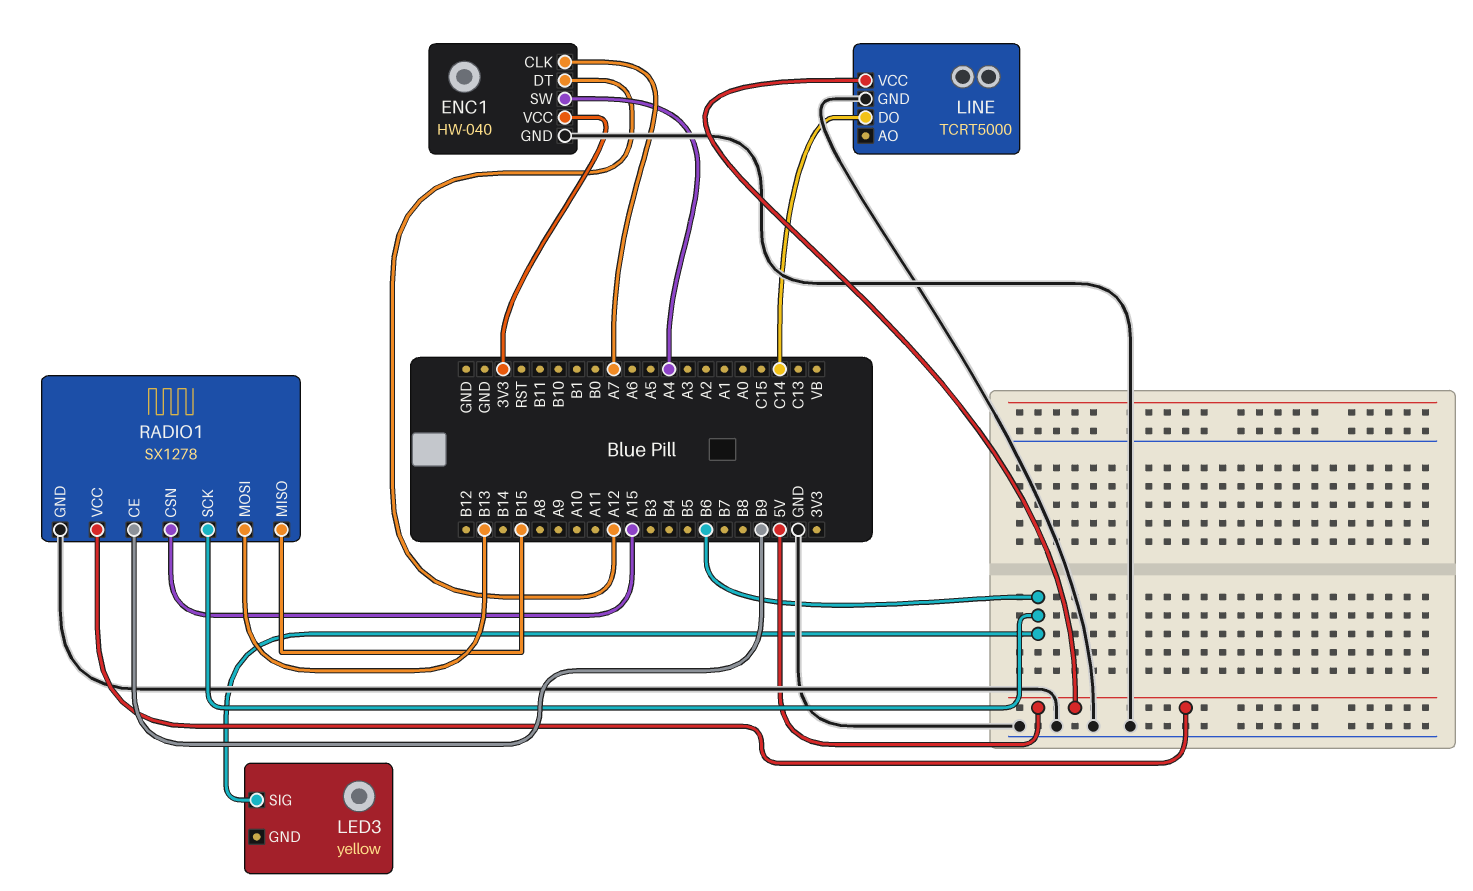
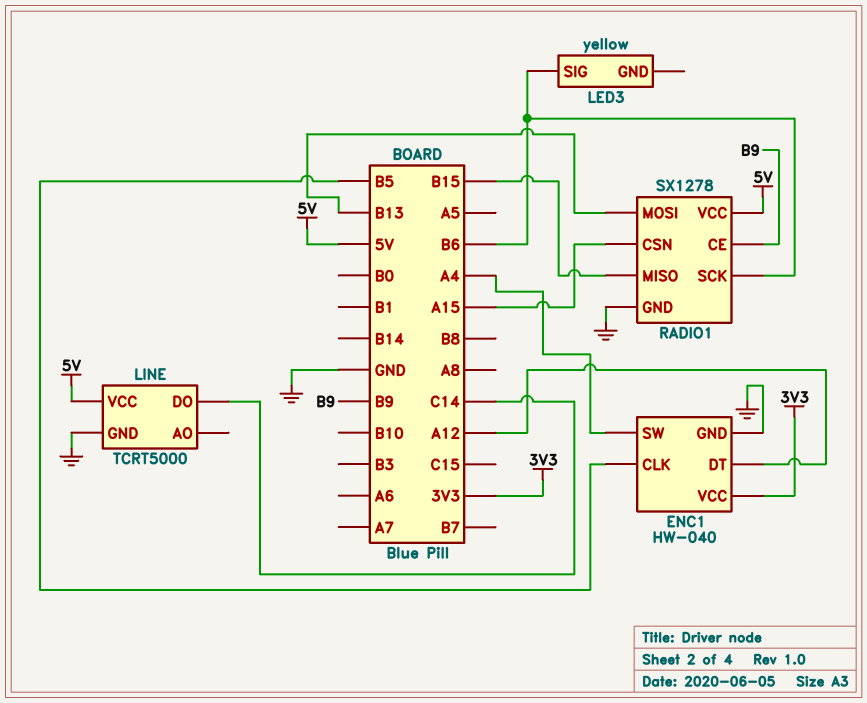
ENC1 pin CLK: A7 -> B5

